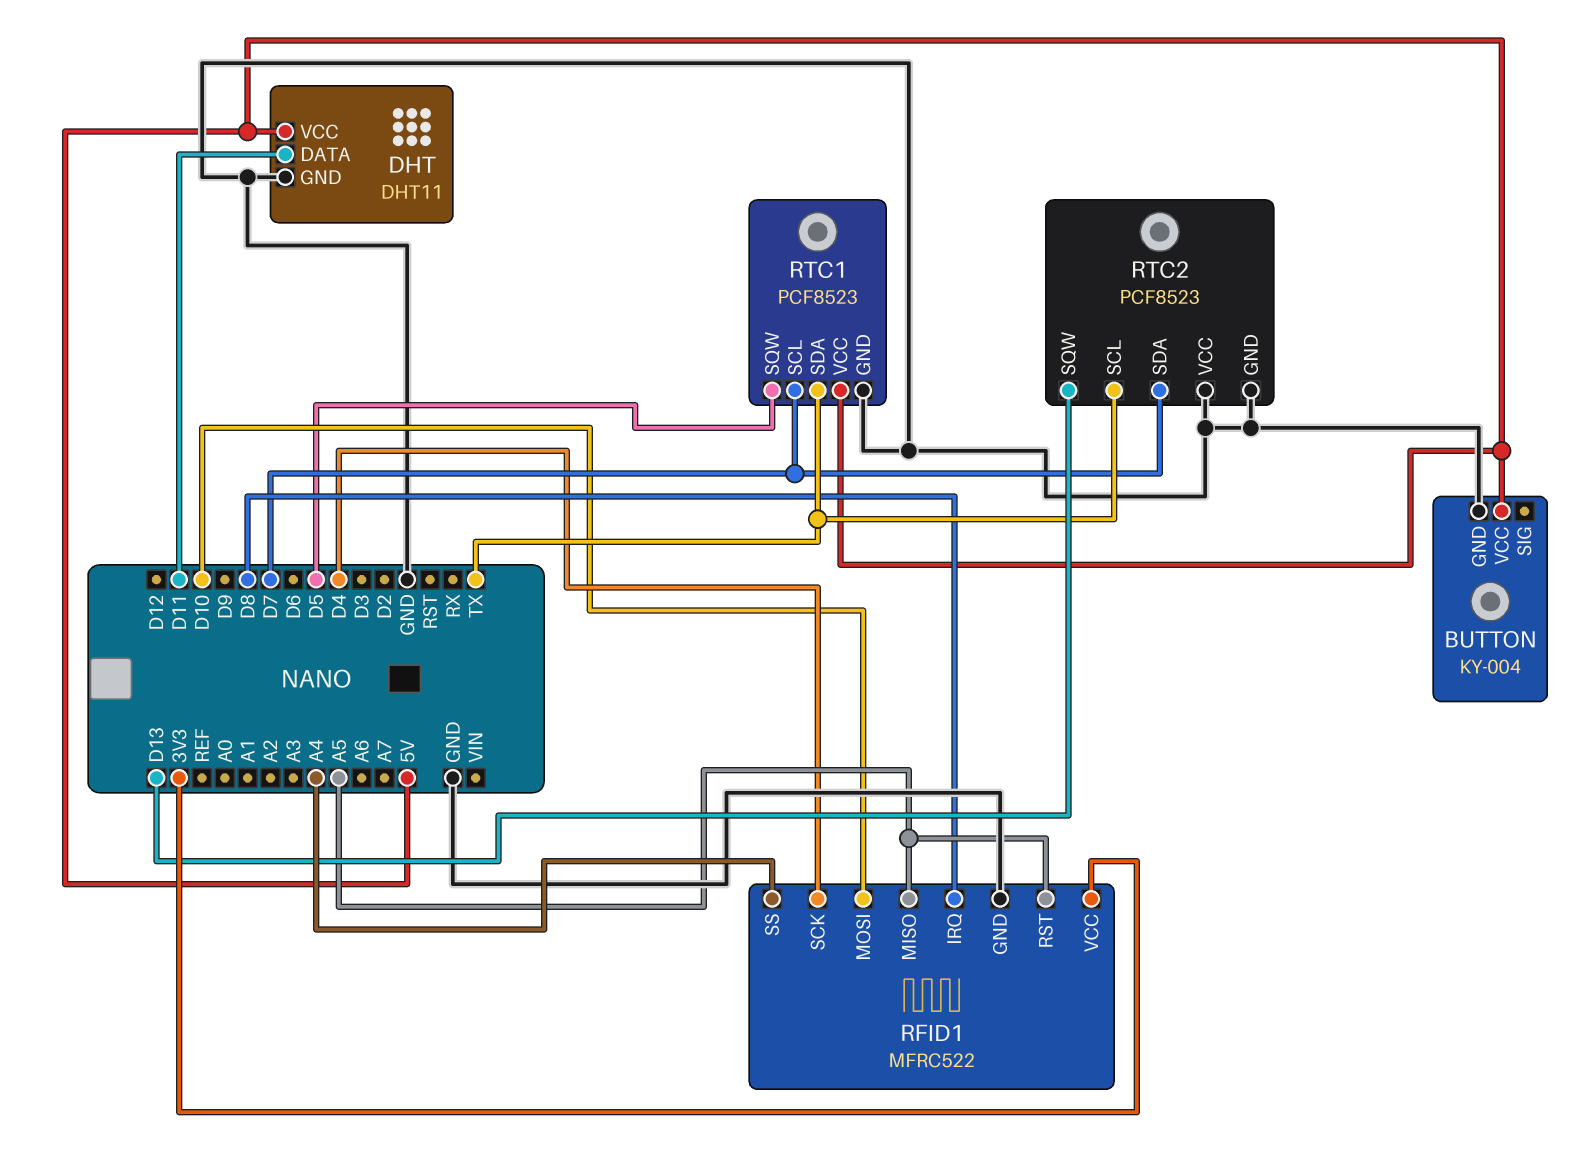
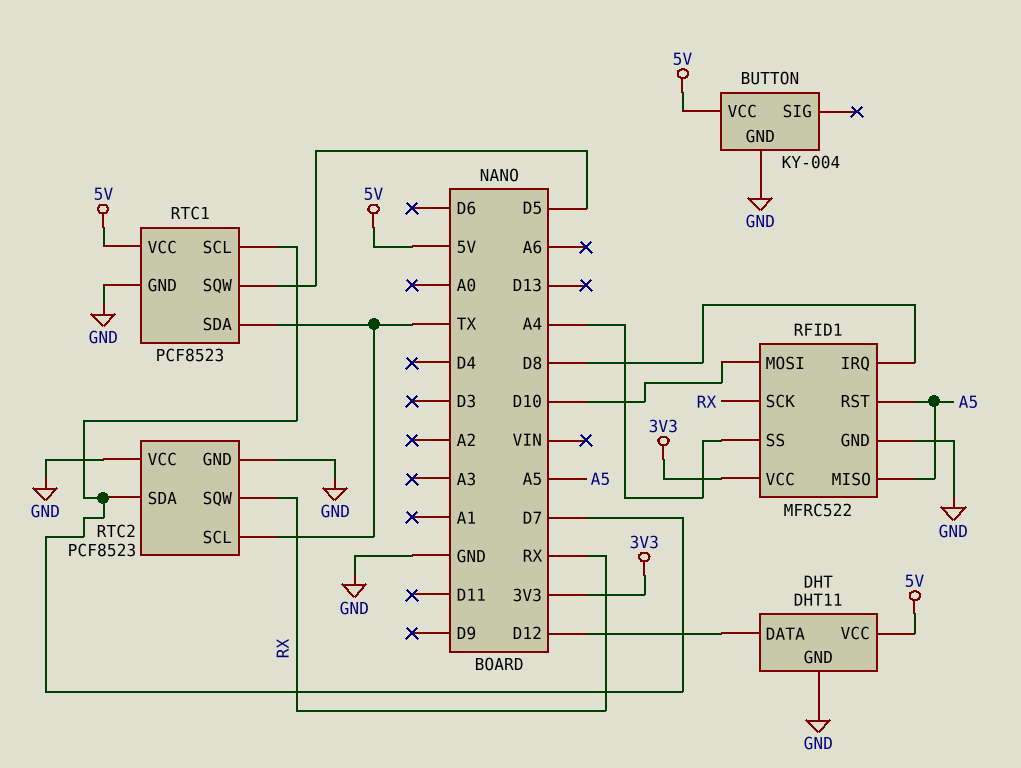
DHT pin DATA: D11 -> D12
RFID1 pin SCK: D4 -> RX
RTC2 pin SQW: D13 -> RX

